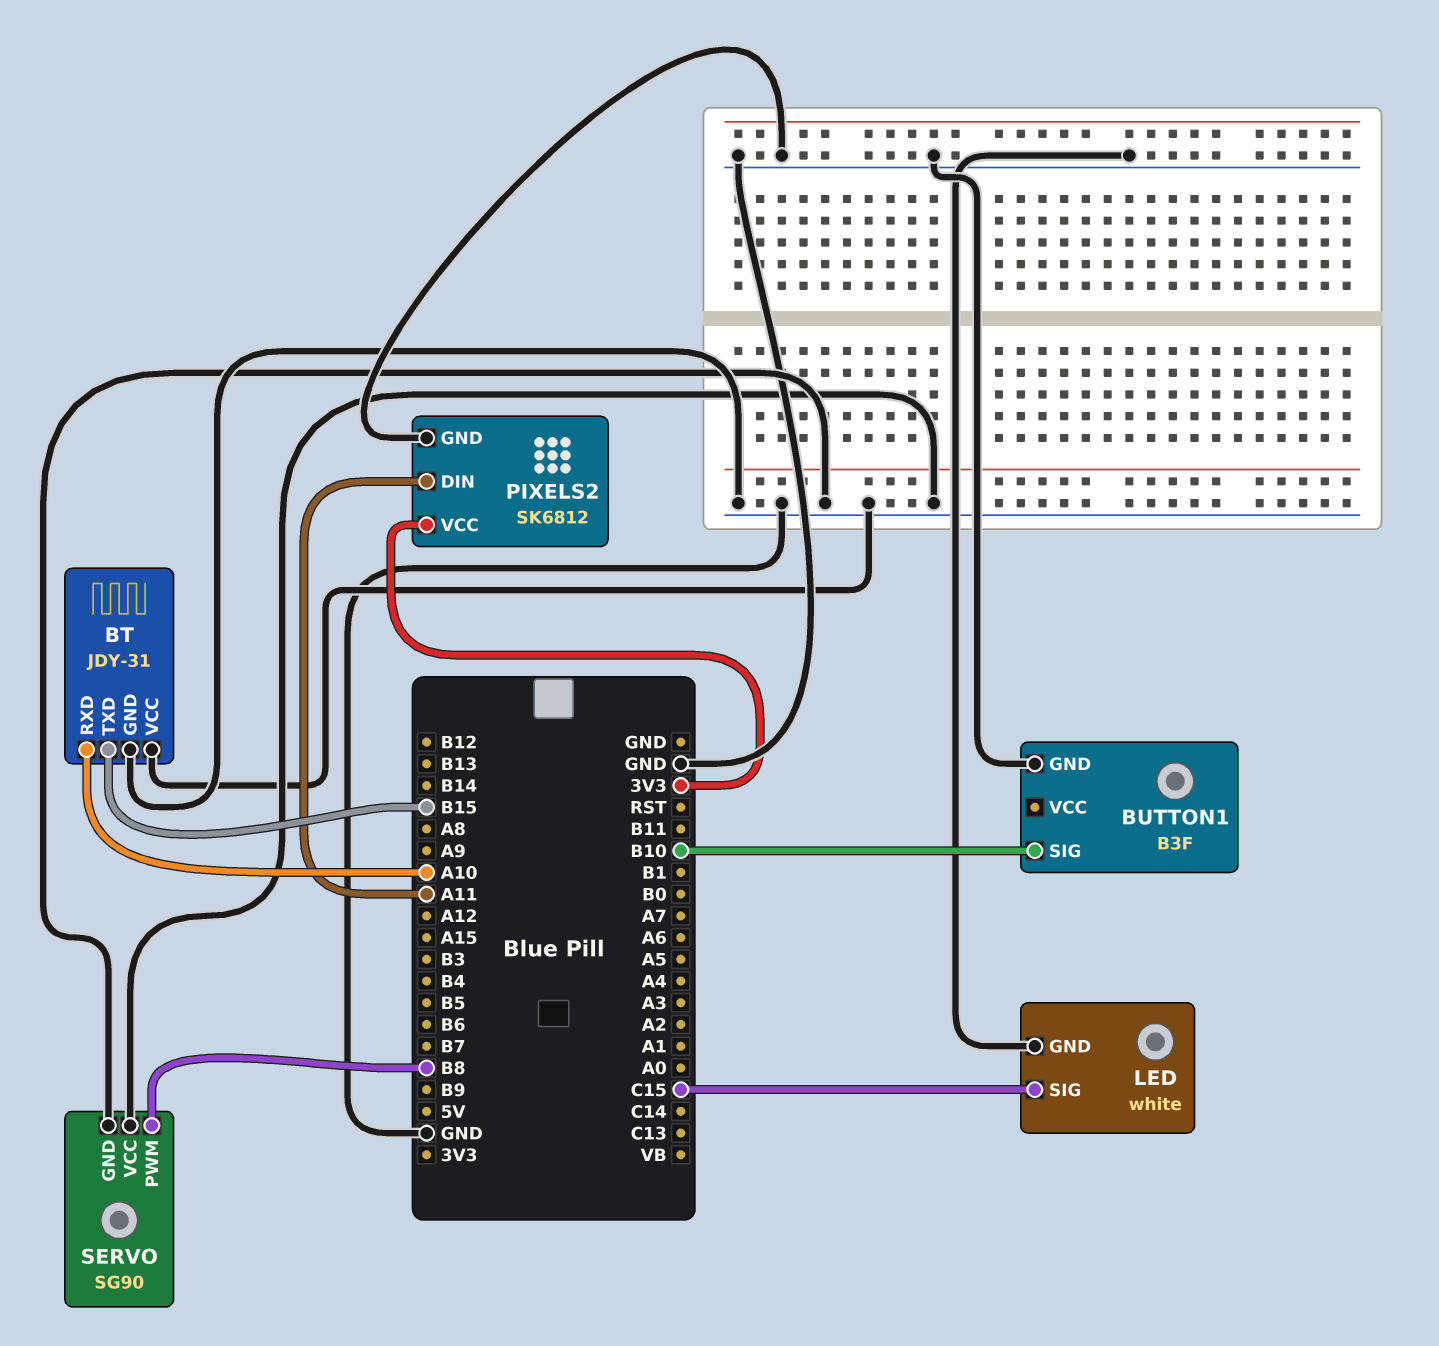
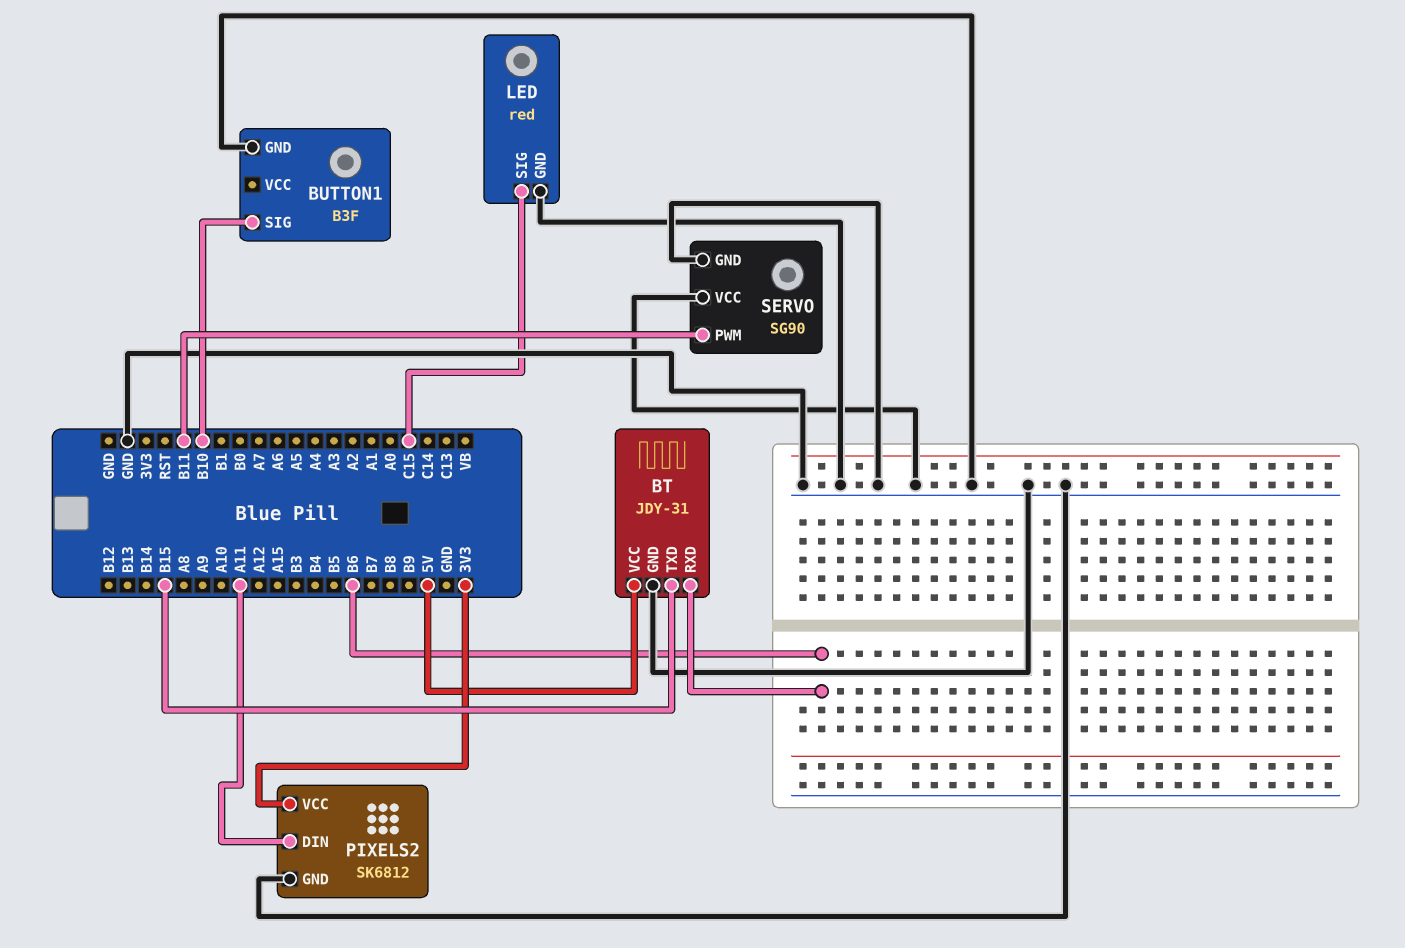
BT pin RXD: A10 -> B6
BT pin VCC: GND -> 5V
LED: white -> red
SERVO pin PWM: B8 -> B11

